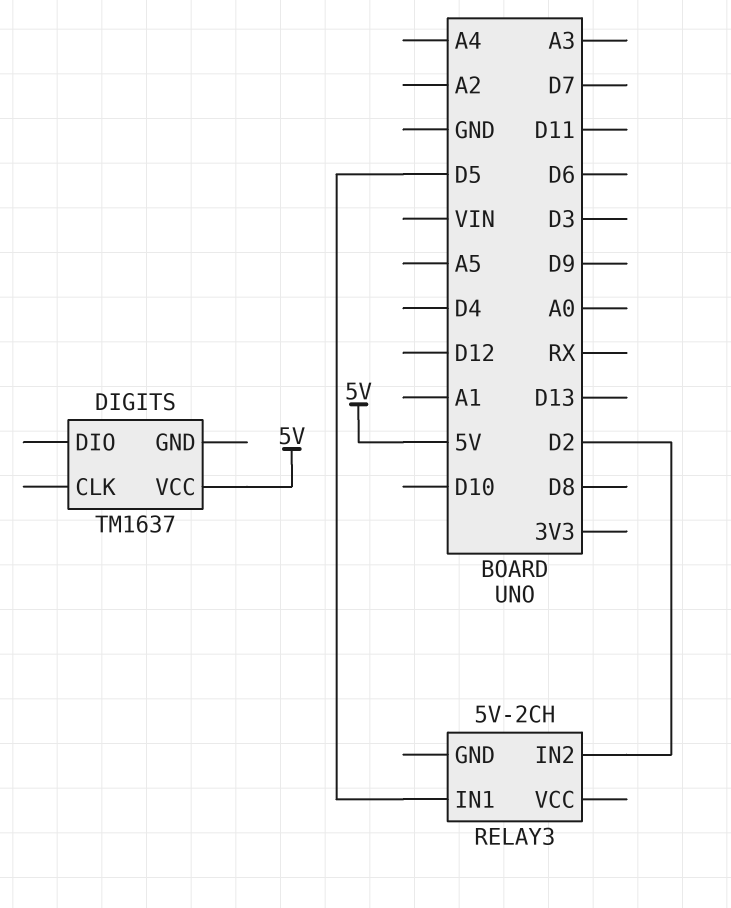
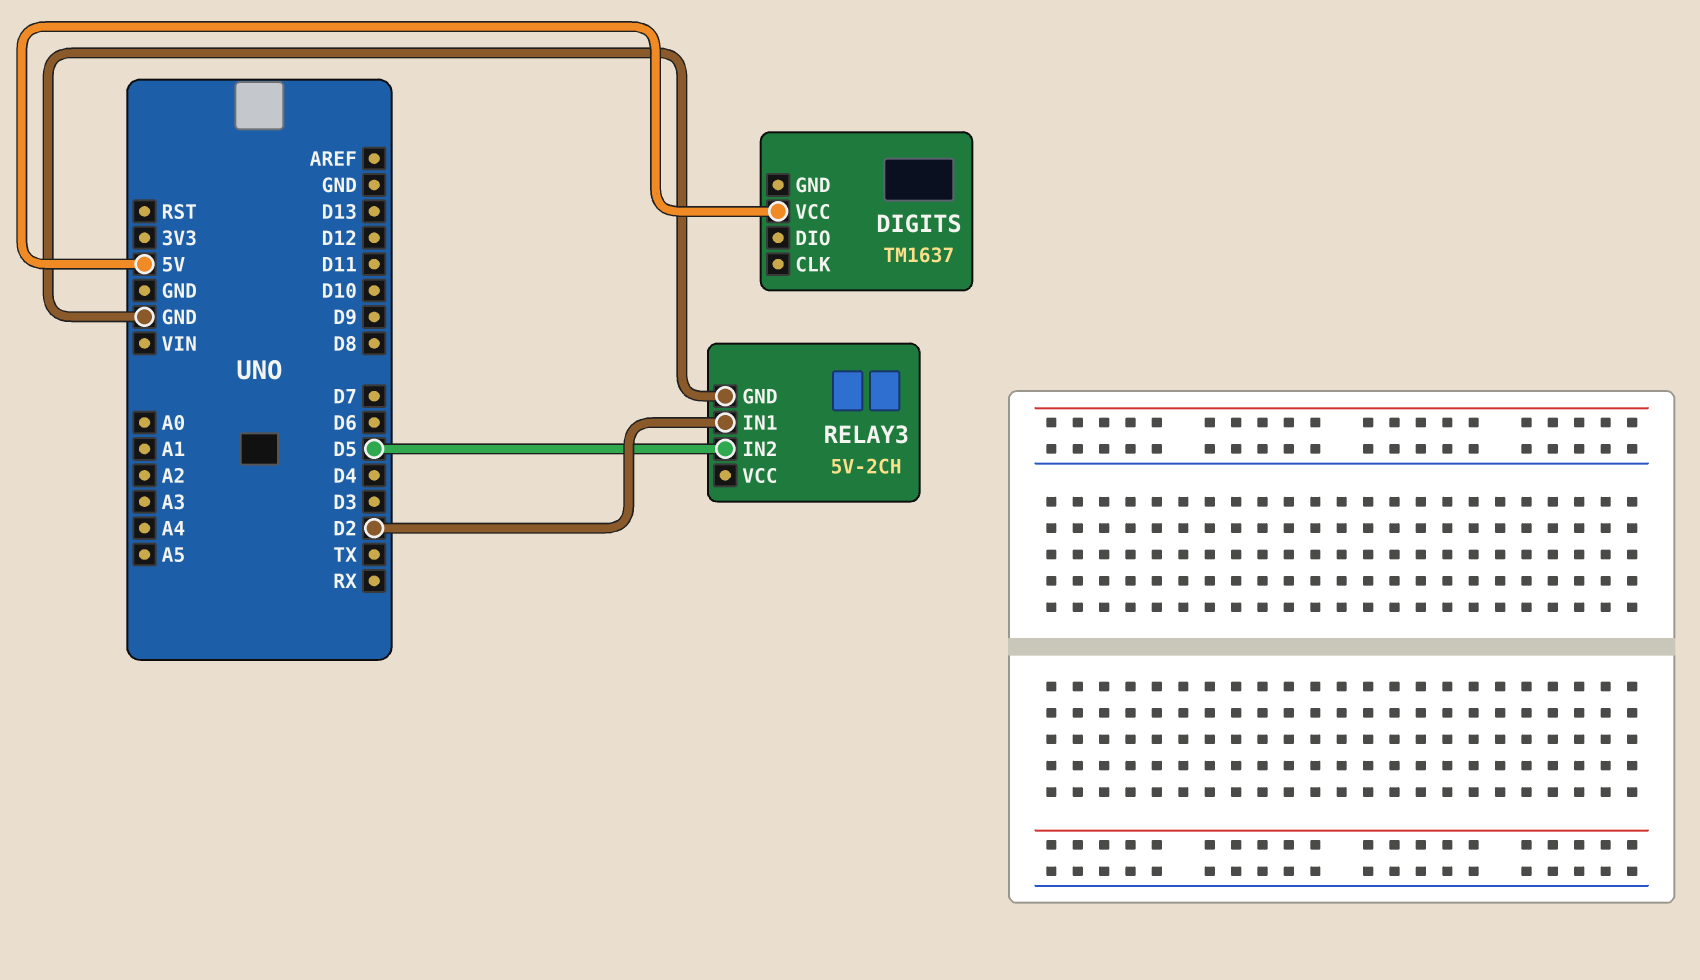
RELAY3 pin GND: none -> GND
RELAY3 pin IN1: D5 -> D2
RELAY3 pin IN2: D2 -> D5

